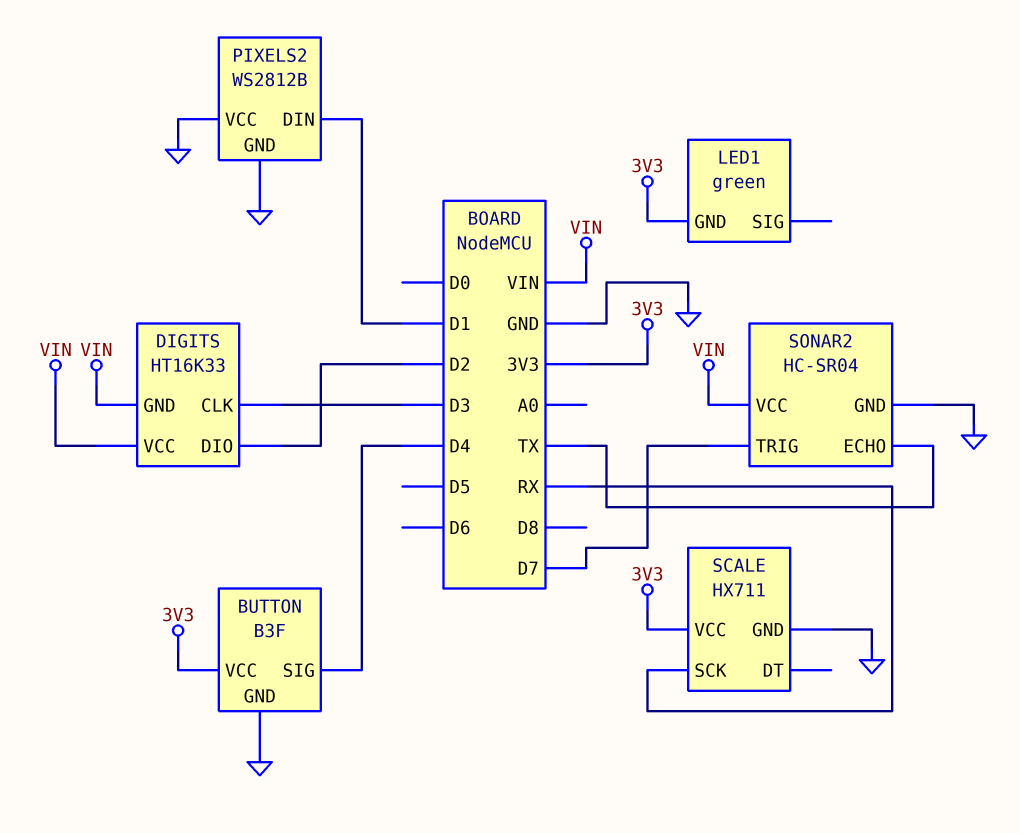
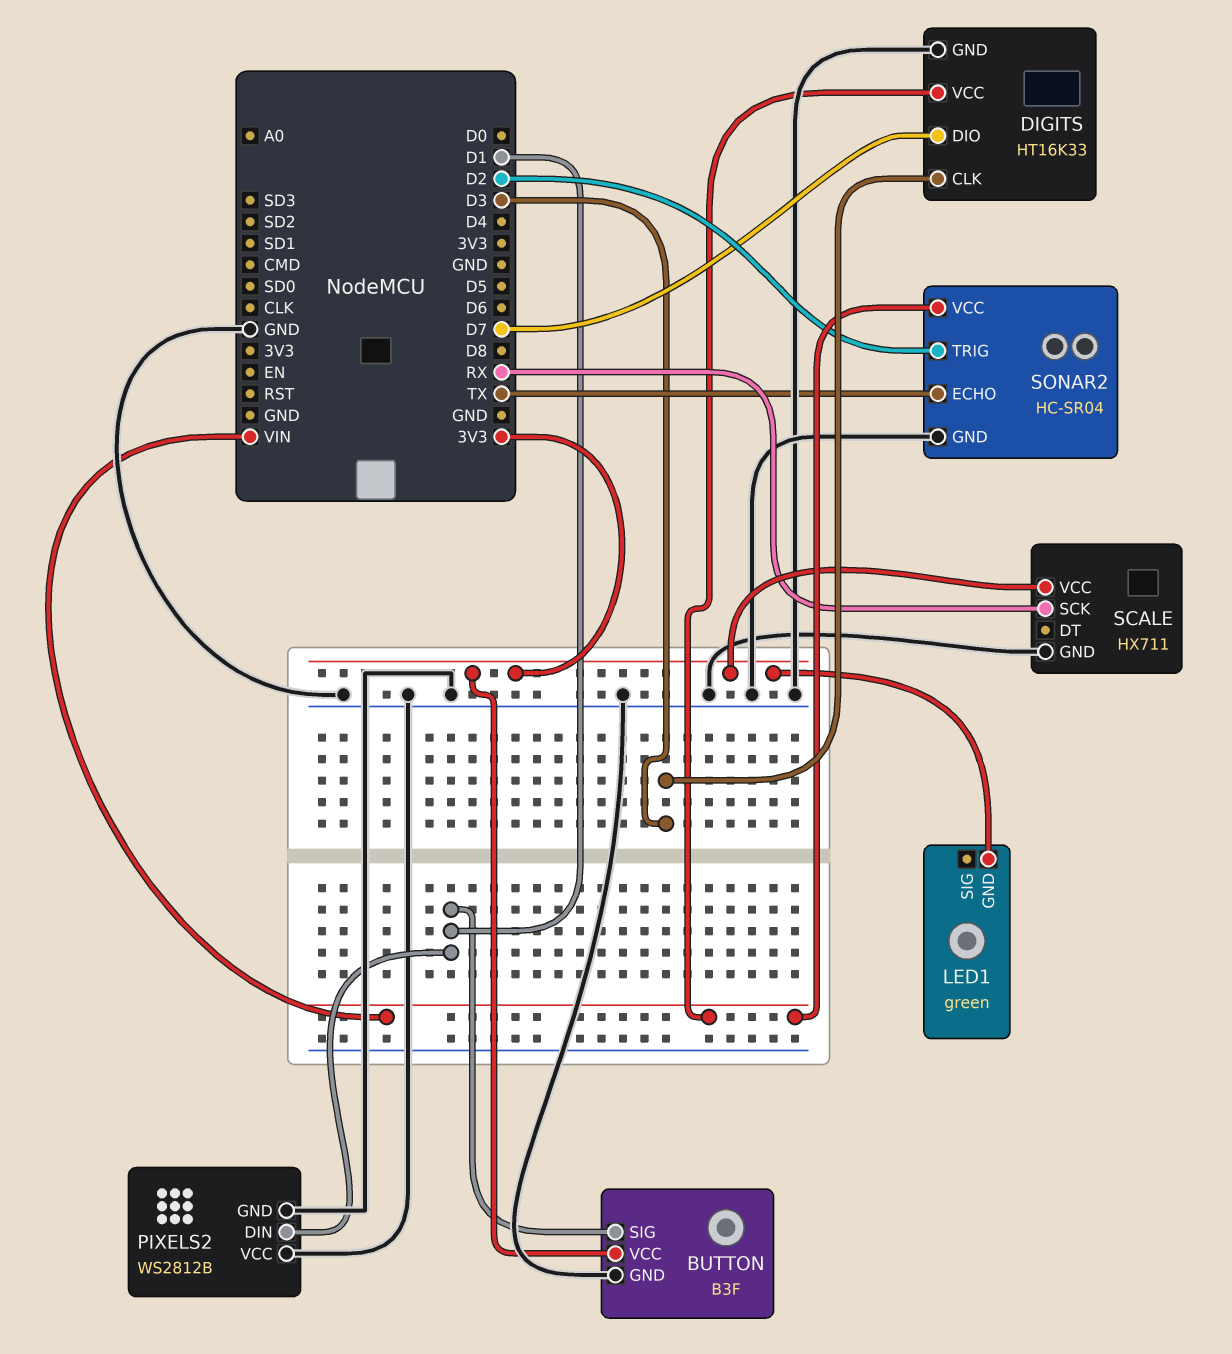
BUTTON pin SIG: D4 -> D1
DIGITS pin DIO: D2 -> D7
DIGITS pin GND: VIN -> GND
SONAR2 pin TRIG: D7 -> D2

